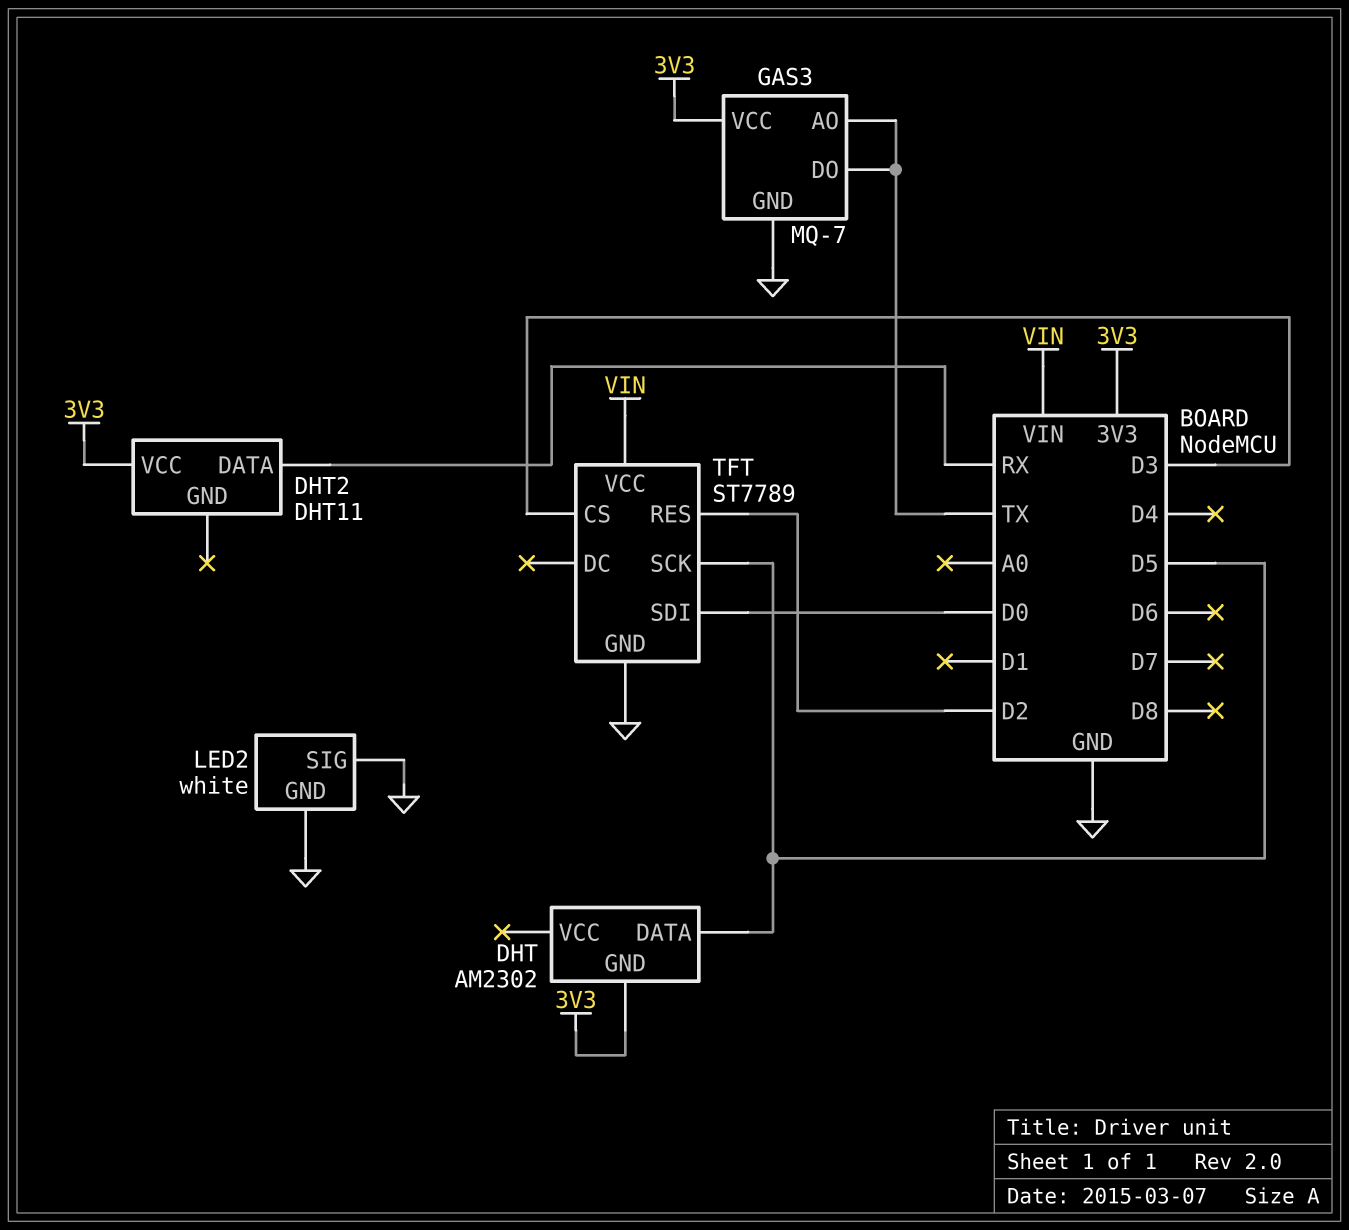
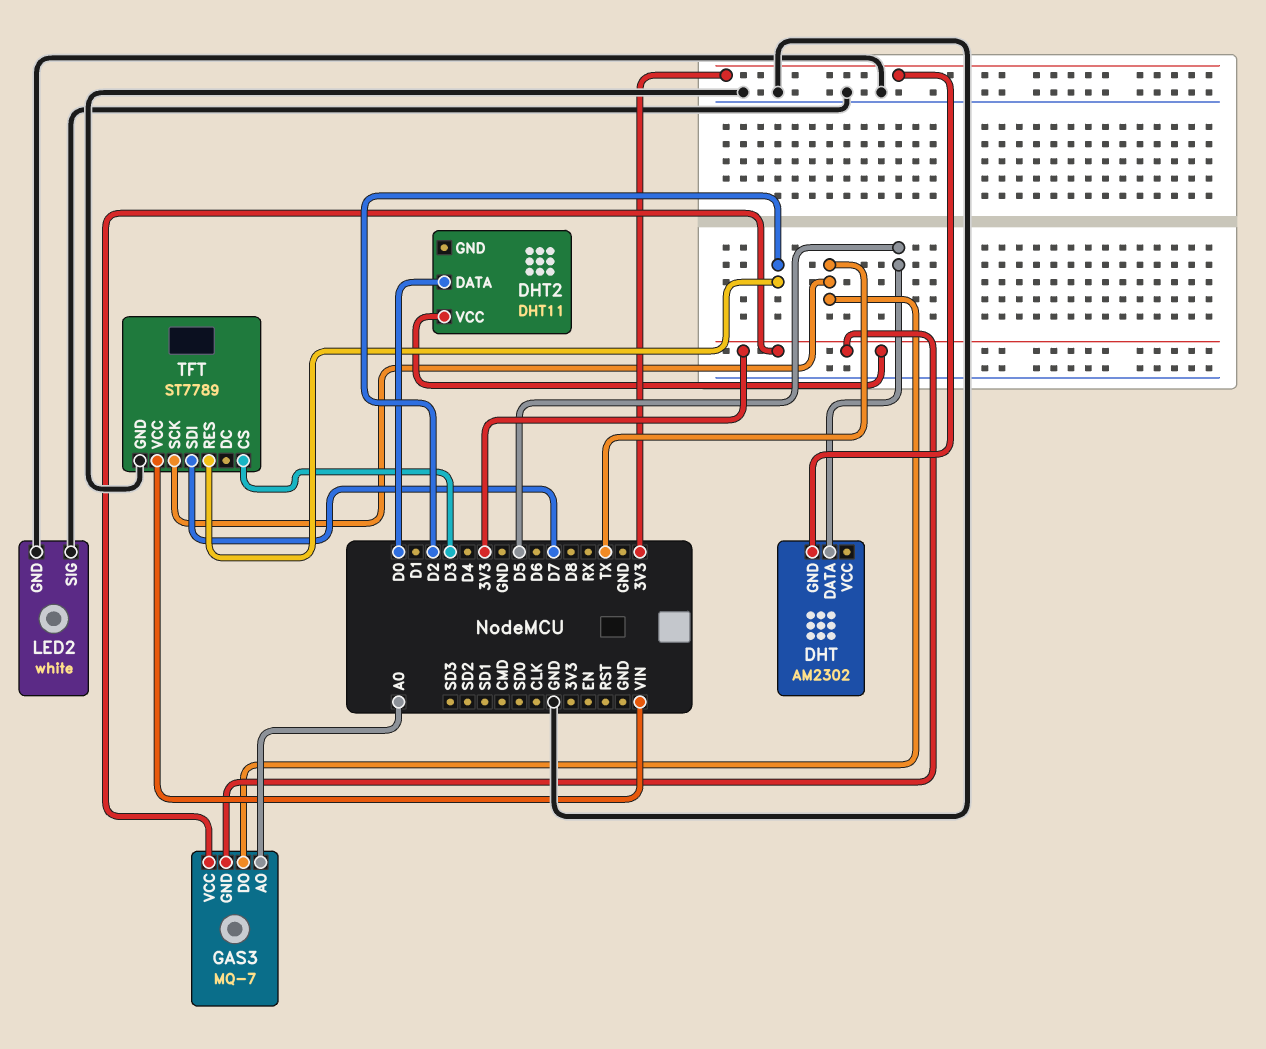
DHT2 pin DATA: RX -> D0
GAS3 pin AO: TX -> A0
GAS3 pin GND: GND -> 3V3
TFT pin SCK: D5 -> TX
TFT pin SDI: D0 -> D7

